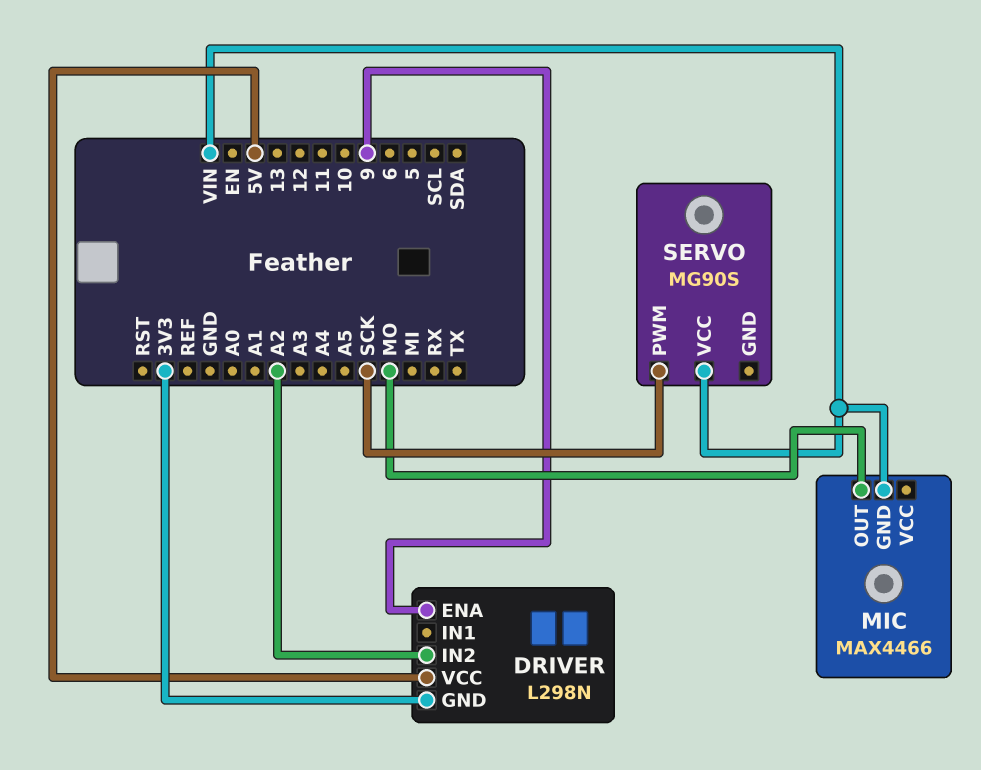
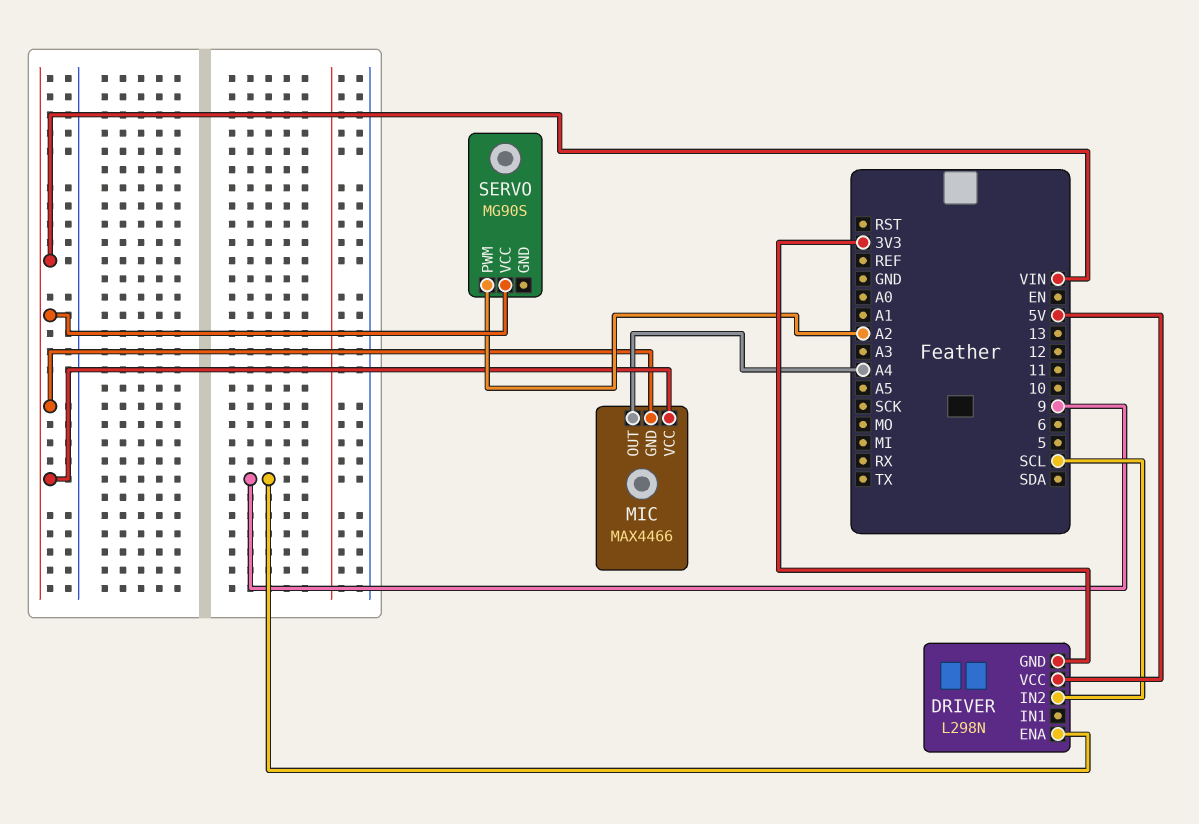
DRIVER pin IN2: A2 -> SCL
MIC pin OUT: MO -> A4
MIC pin VCC: none -> VIN
SERVO pin PWM: SCK -> A2

